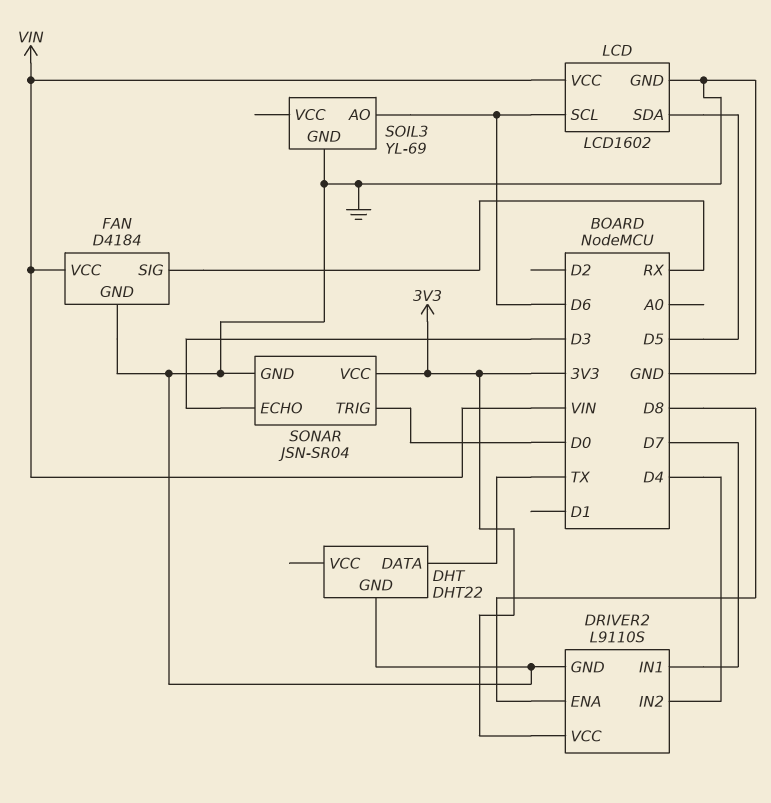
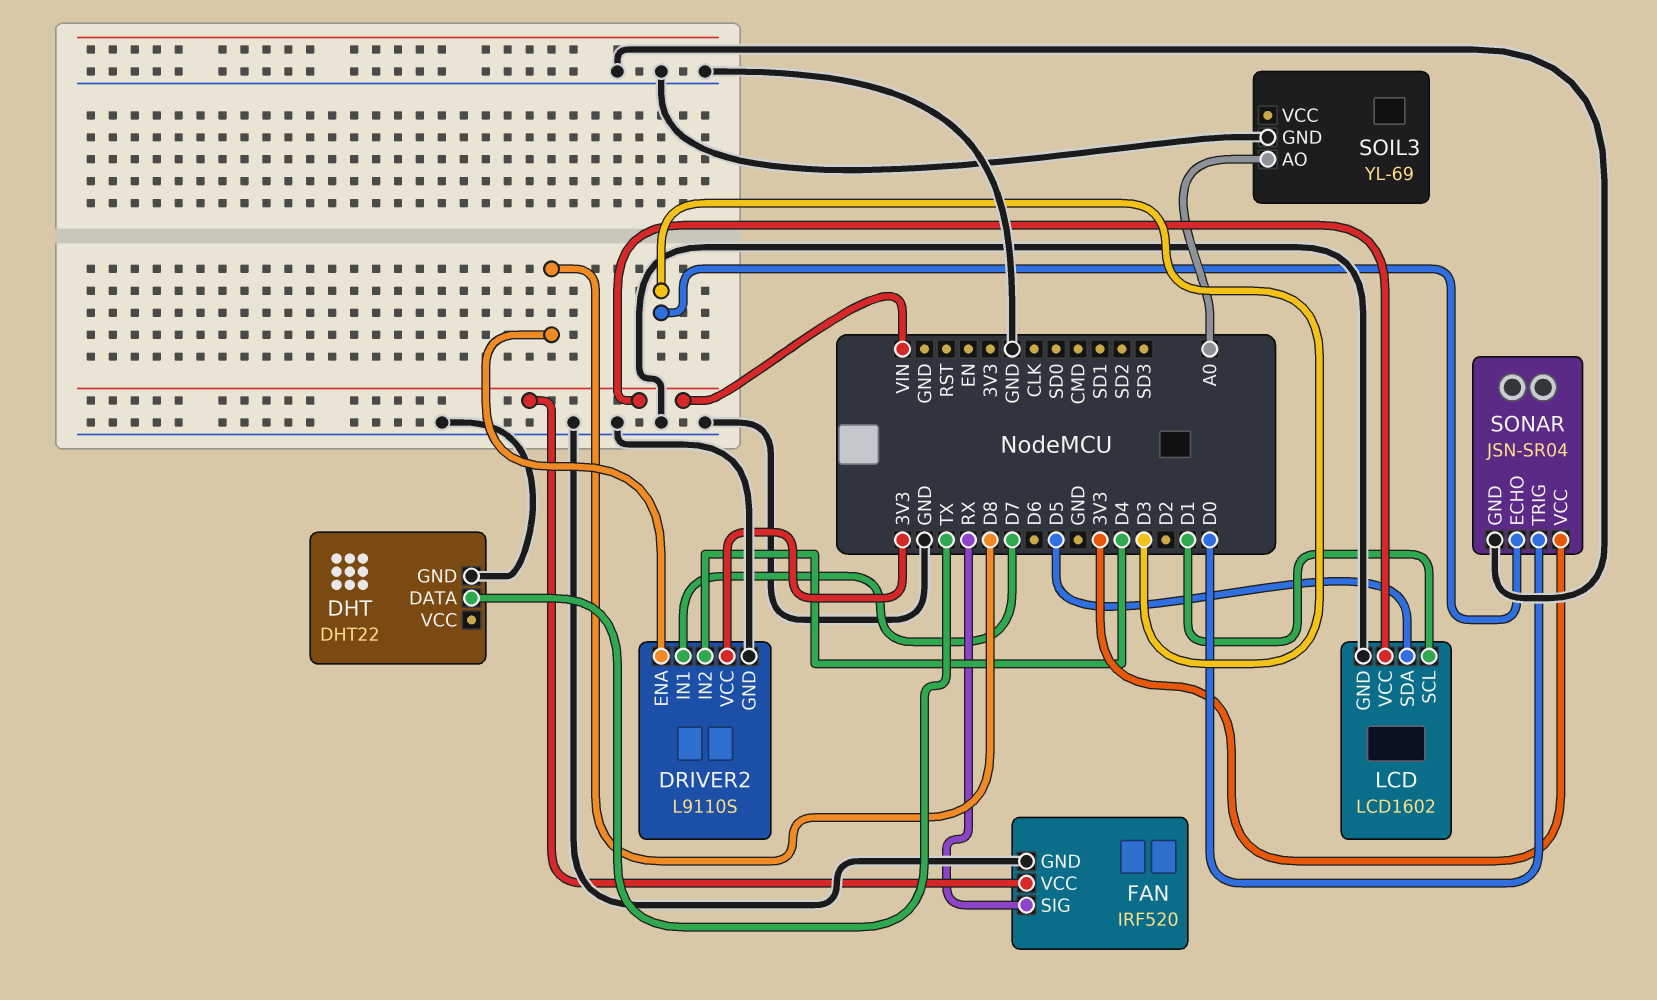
FAN: D4184 -> IRF520
LCD pin SCL: D6 -> D1
SOIL3 pin AO: D6 -> A0

